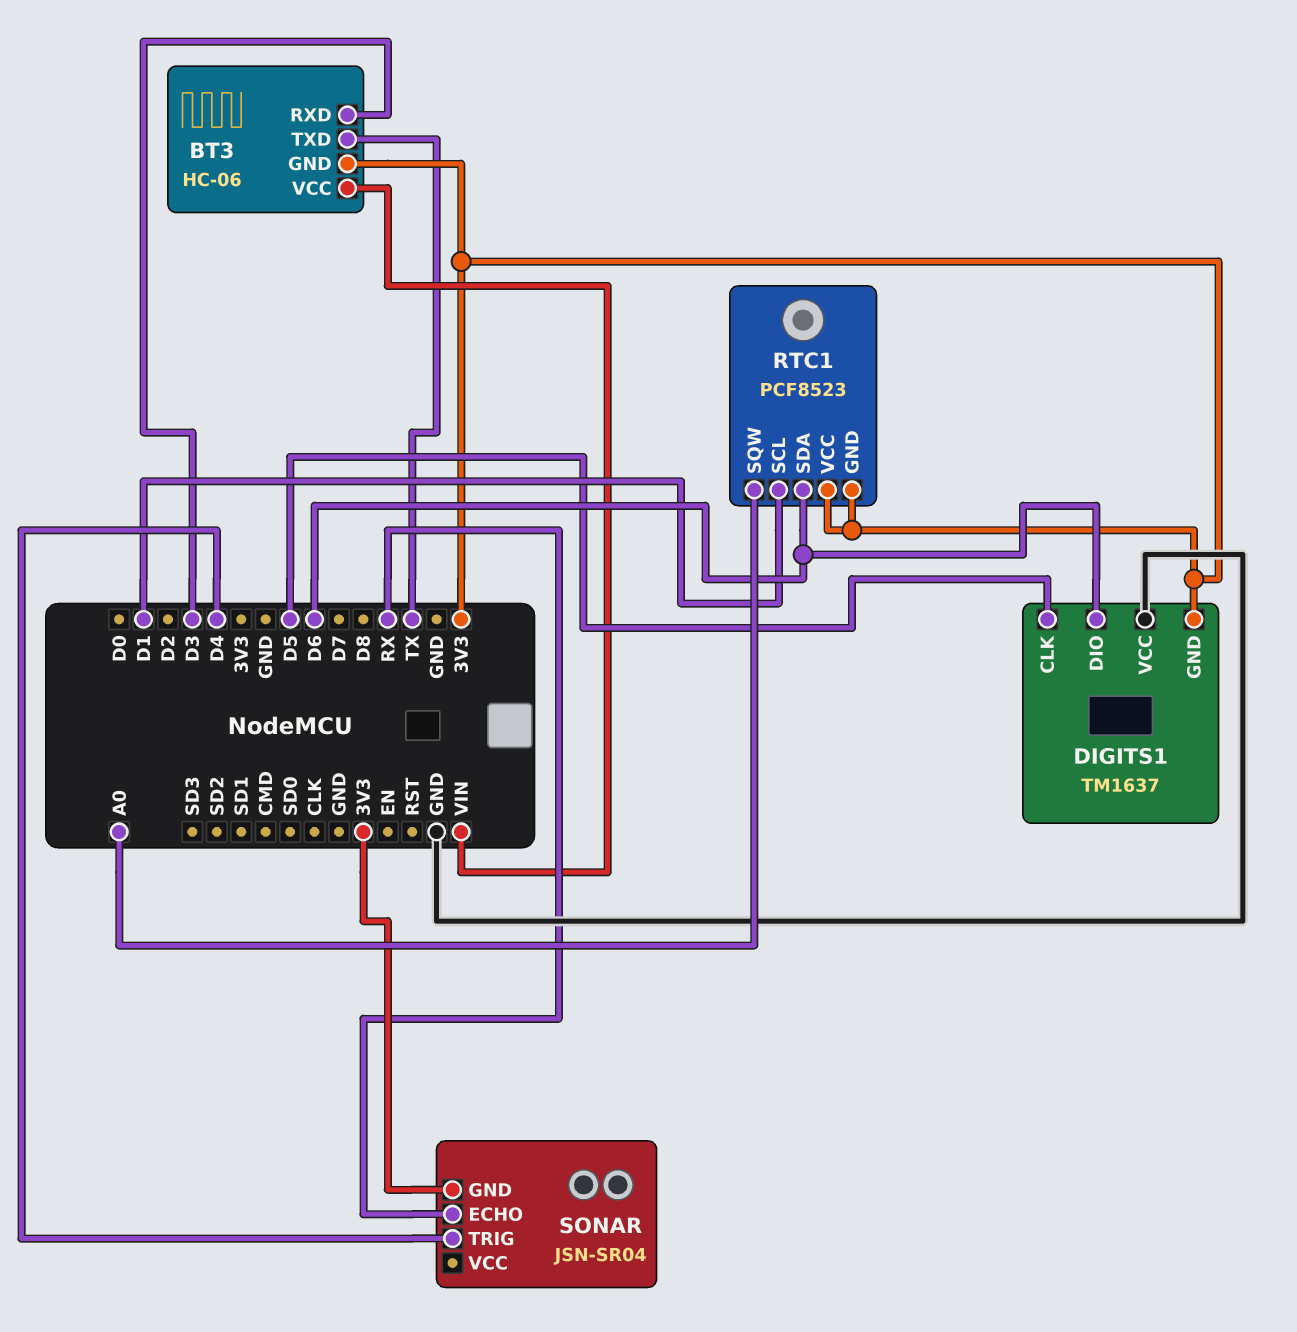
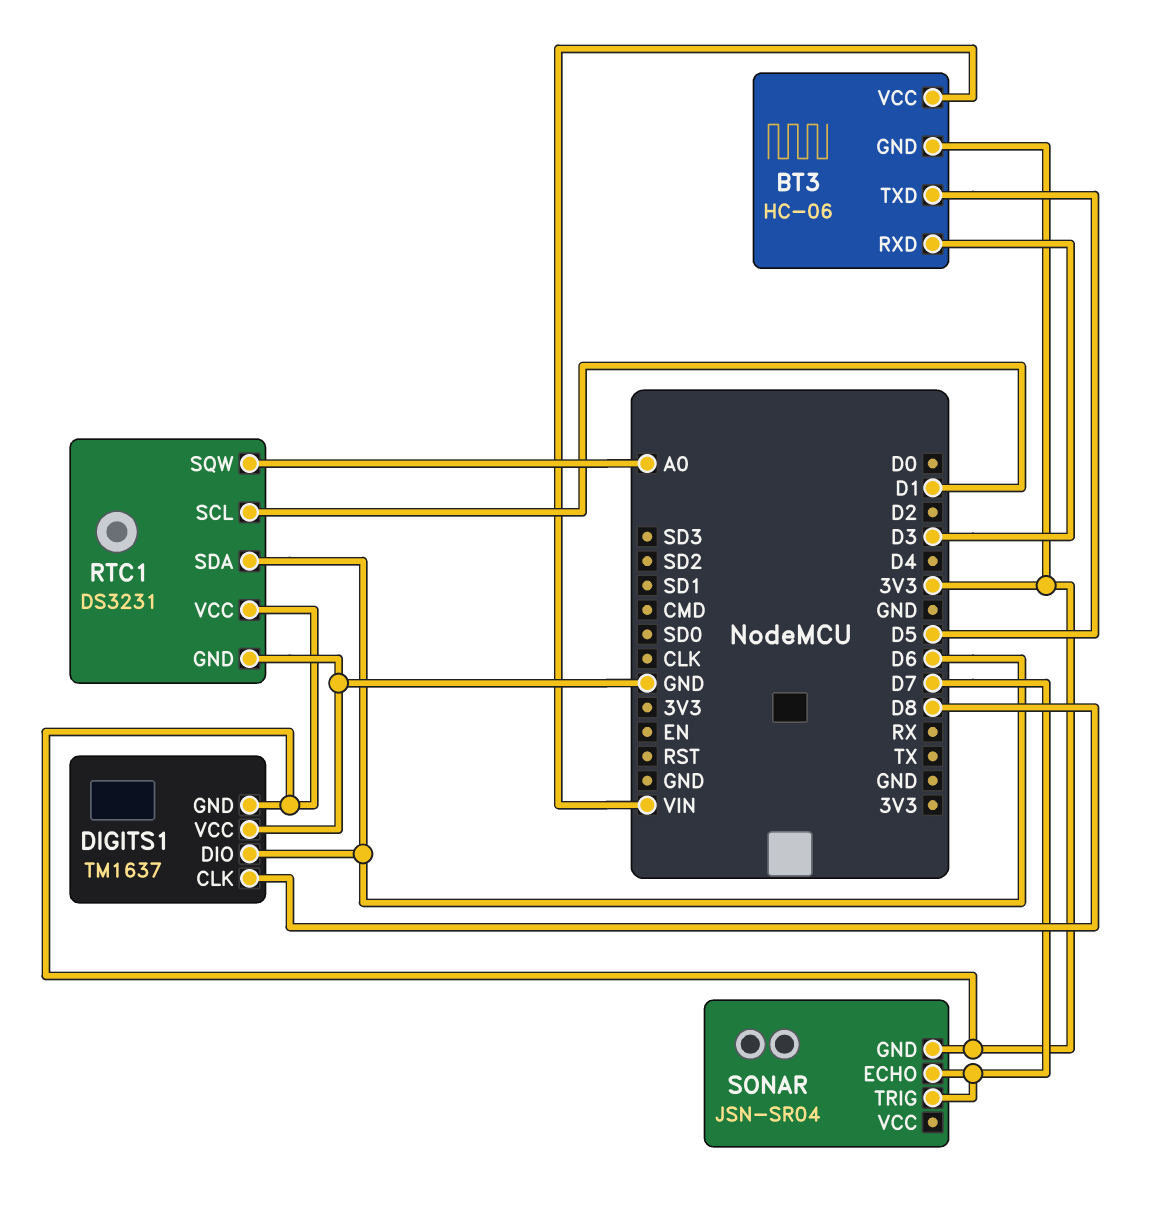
BT3 pin TXD: TX -> D5
DIGITS1 pin CLK: D5 -> D8
RTC1: PCF8523 -> DS3231
RTC1 pin GND: 3V3 -> GND
SONAR pin ECHO: RX -> D7
SONAR pin TRIG: D4 -> D7

